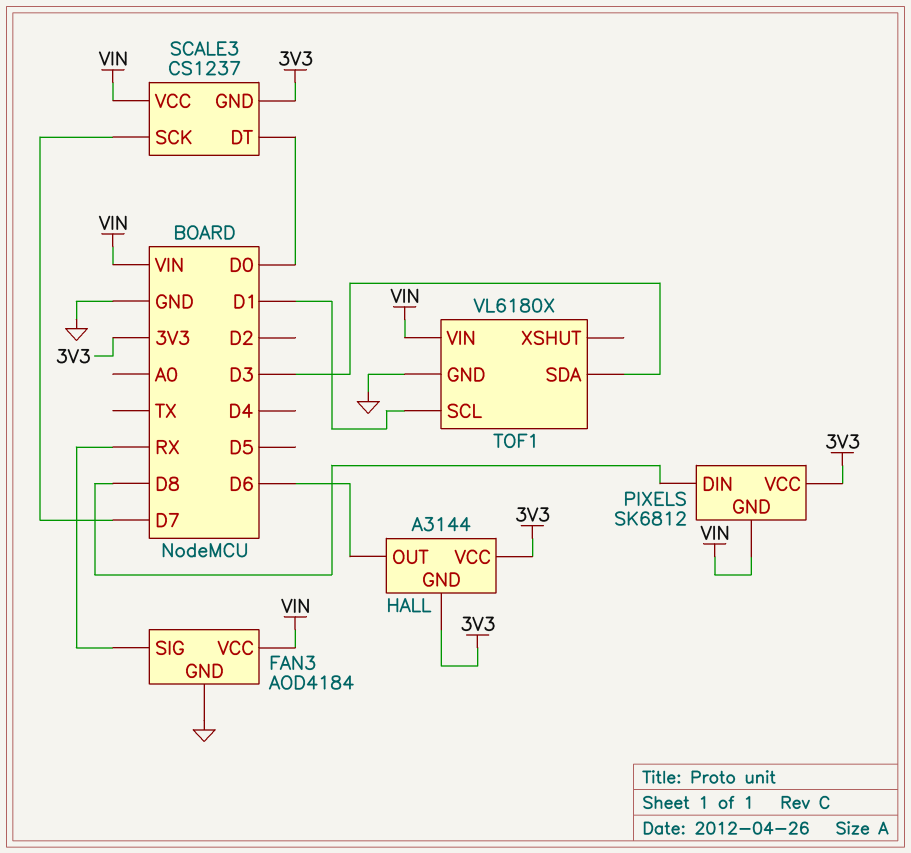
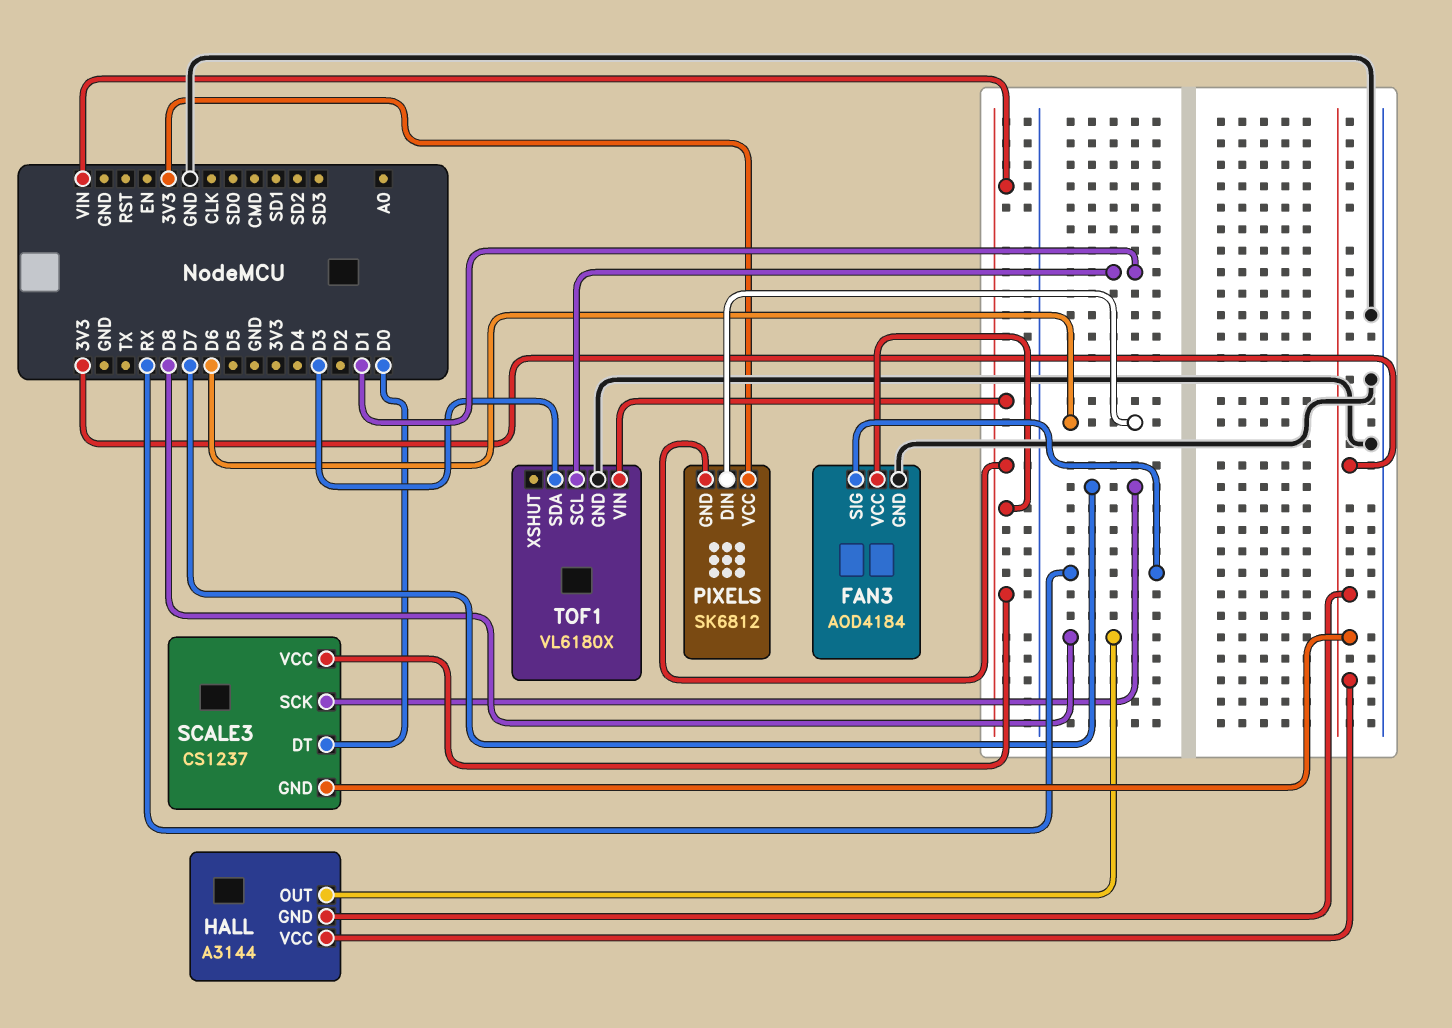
HALL pin OUT: D6 -> D8
PIXELS pin DIN: D8 -> D6

